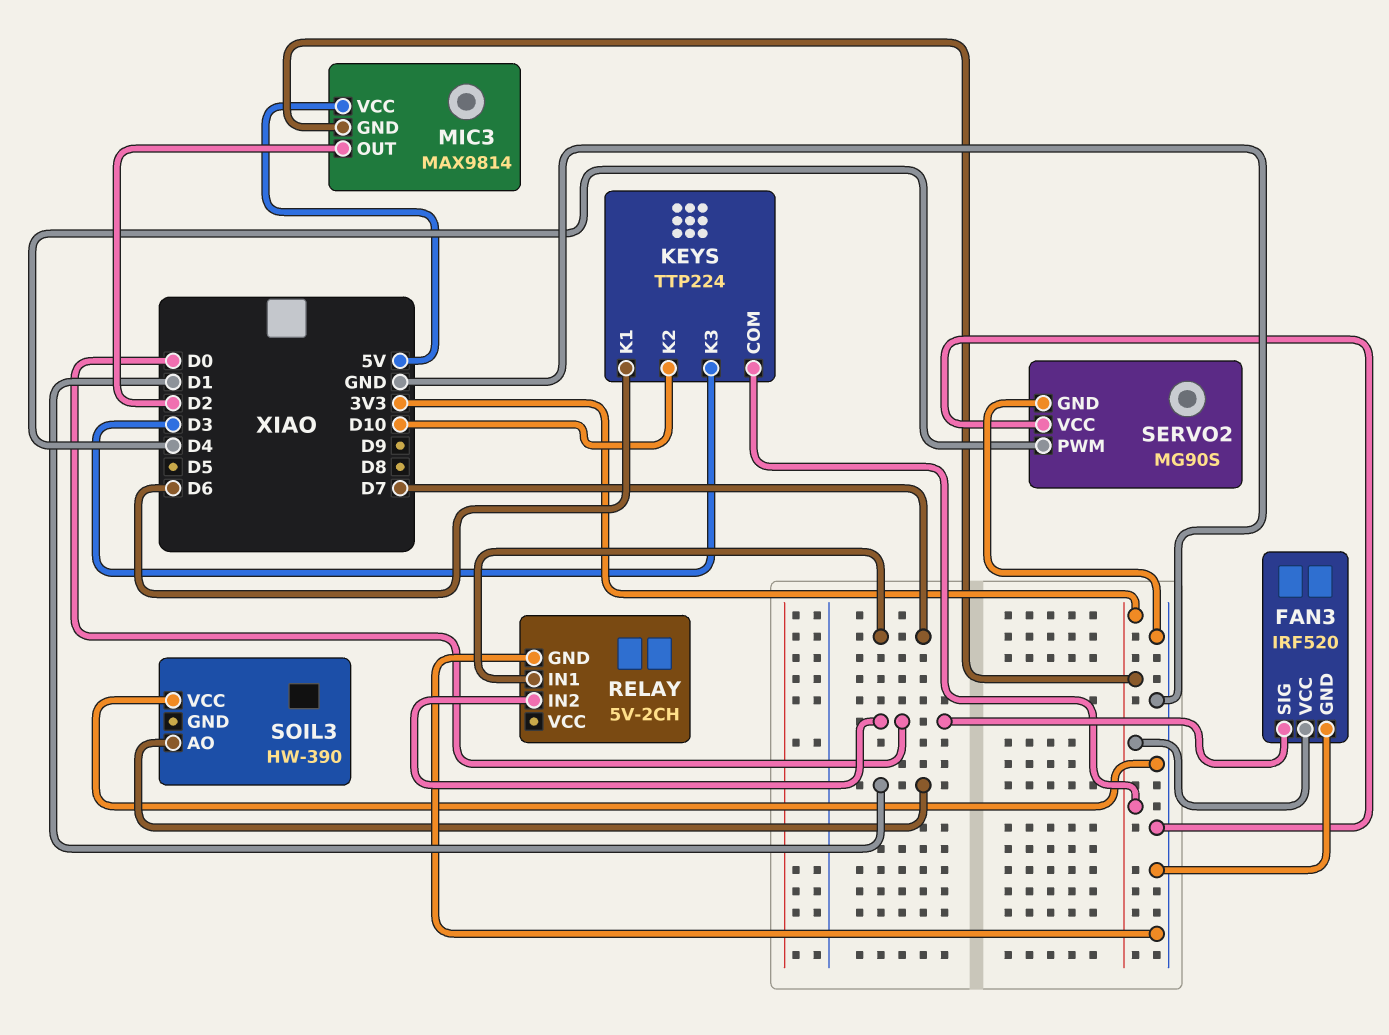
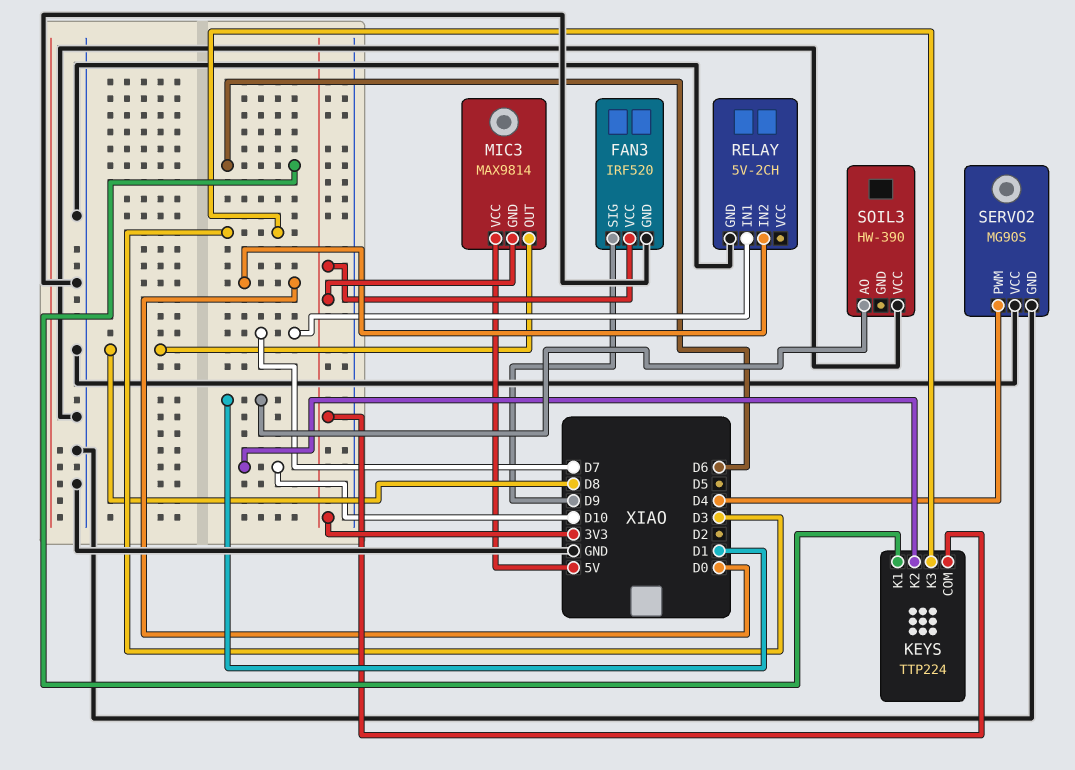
FAN3 pin SIG: D0 -> D9
MIC3 pin OUT: D2 -> D8

